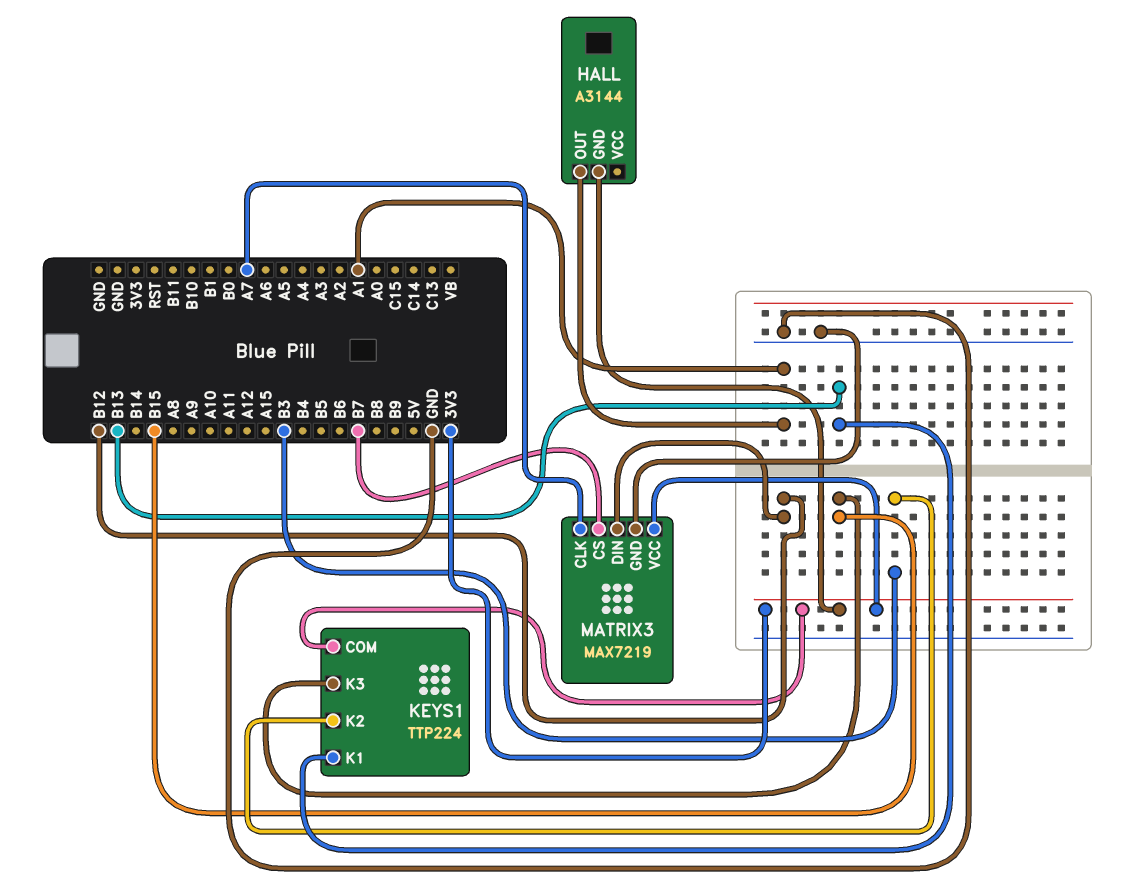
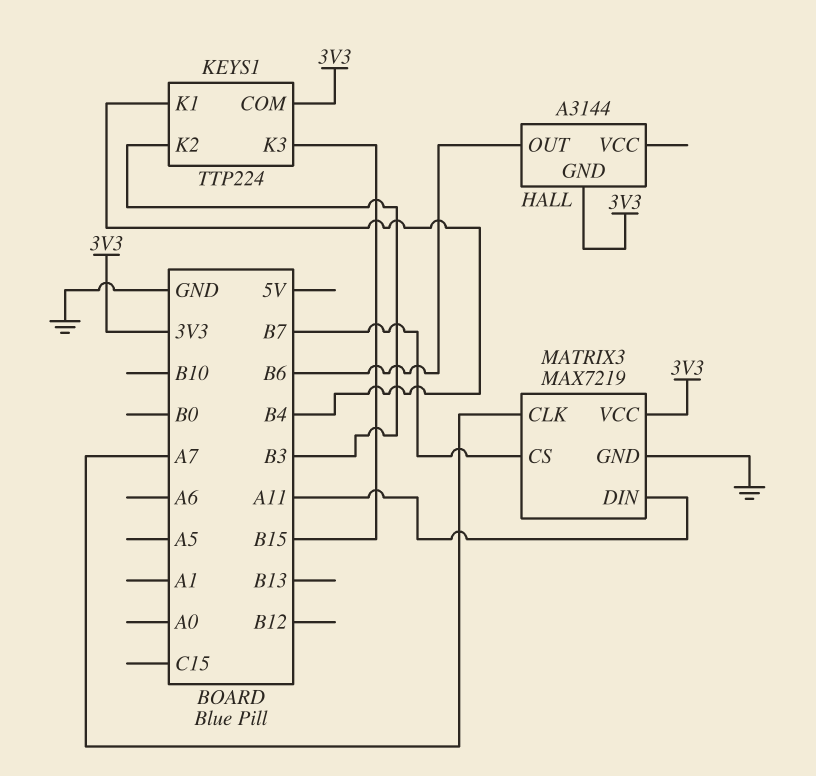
HALL pin OUT: A1 -> B6
KEYS1 pin K1: B13 -> B4
MATRIX3 pin DIN: B12 -> A11

